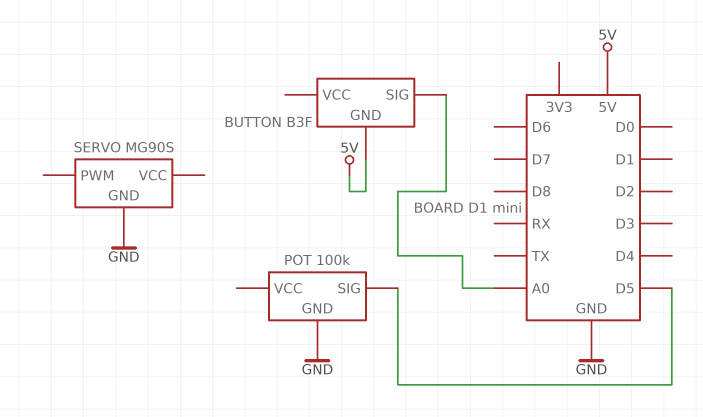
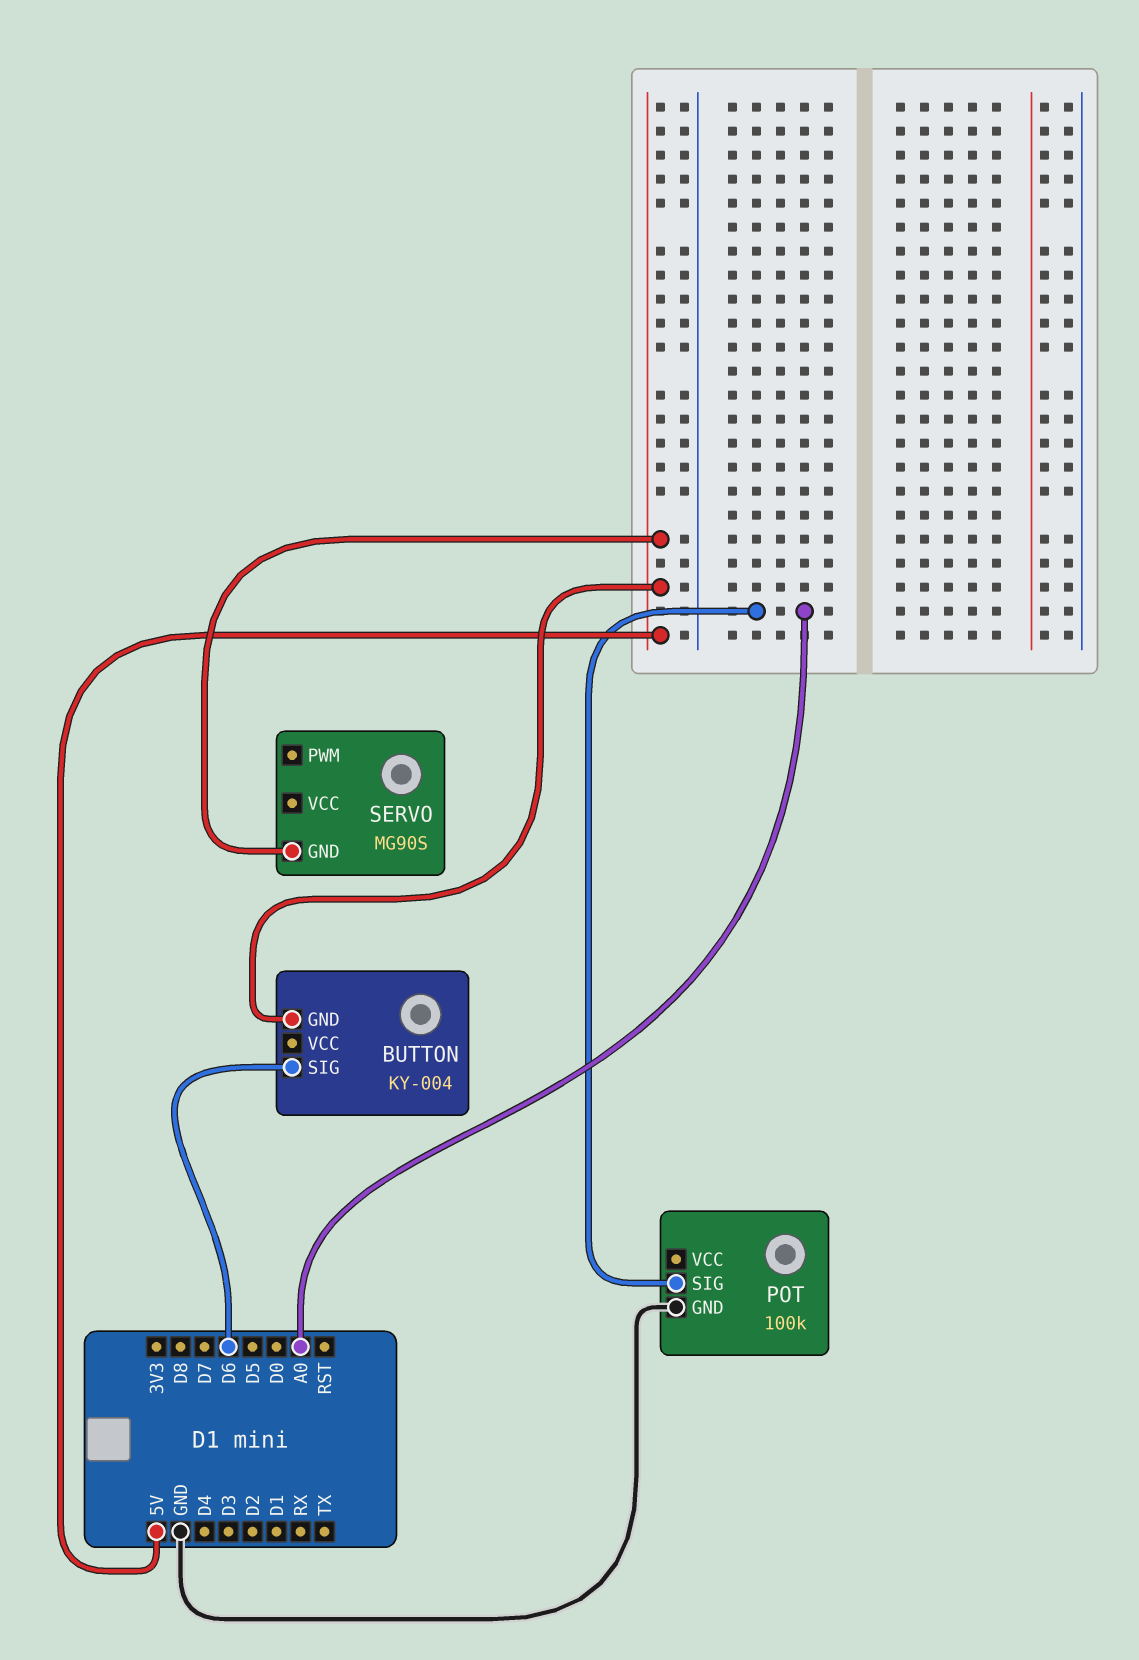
BUTTON: B3F -> KY-004
BUTTON pin SIG: A0 -> D6
POT pin SIG: D5 -> A0
SERVO pin GND: GND -> 5V

